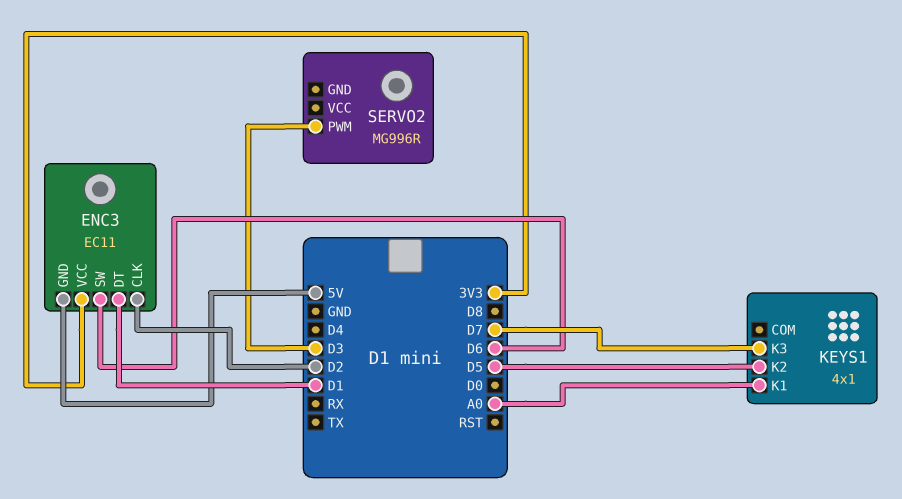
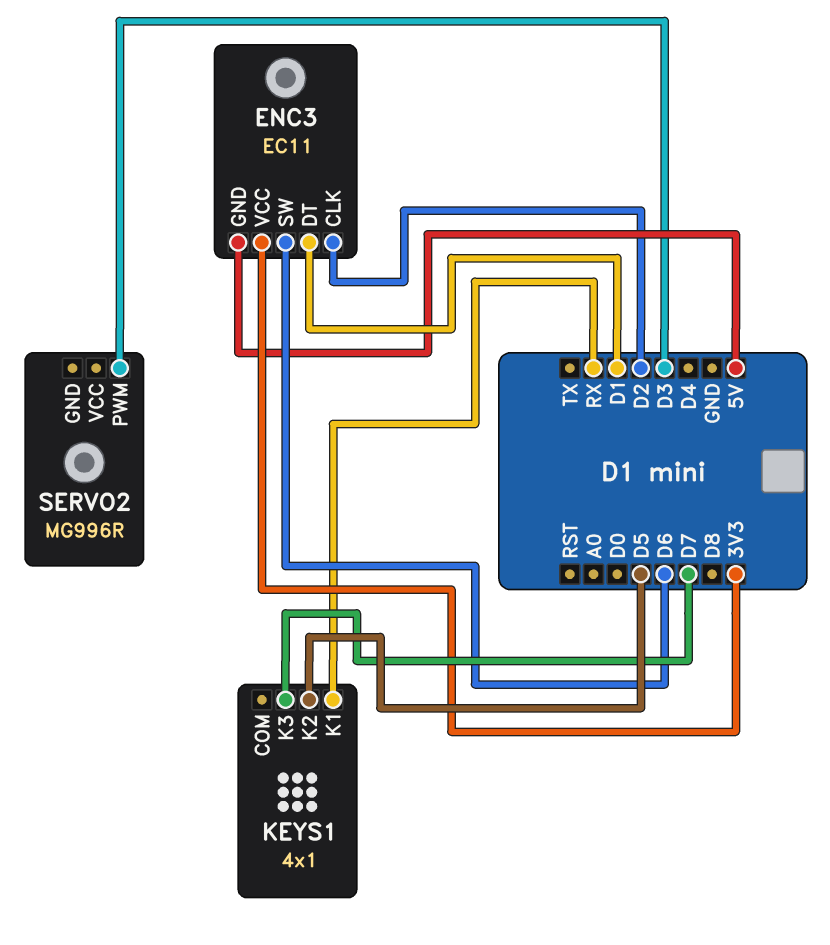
KEYS1 pin K1: A0 -> RX

